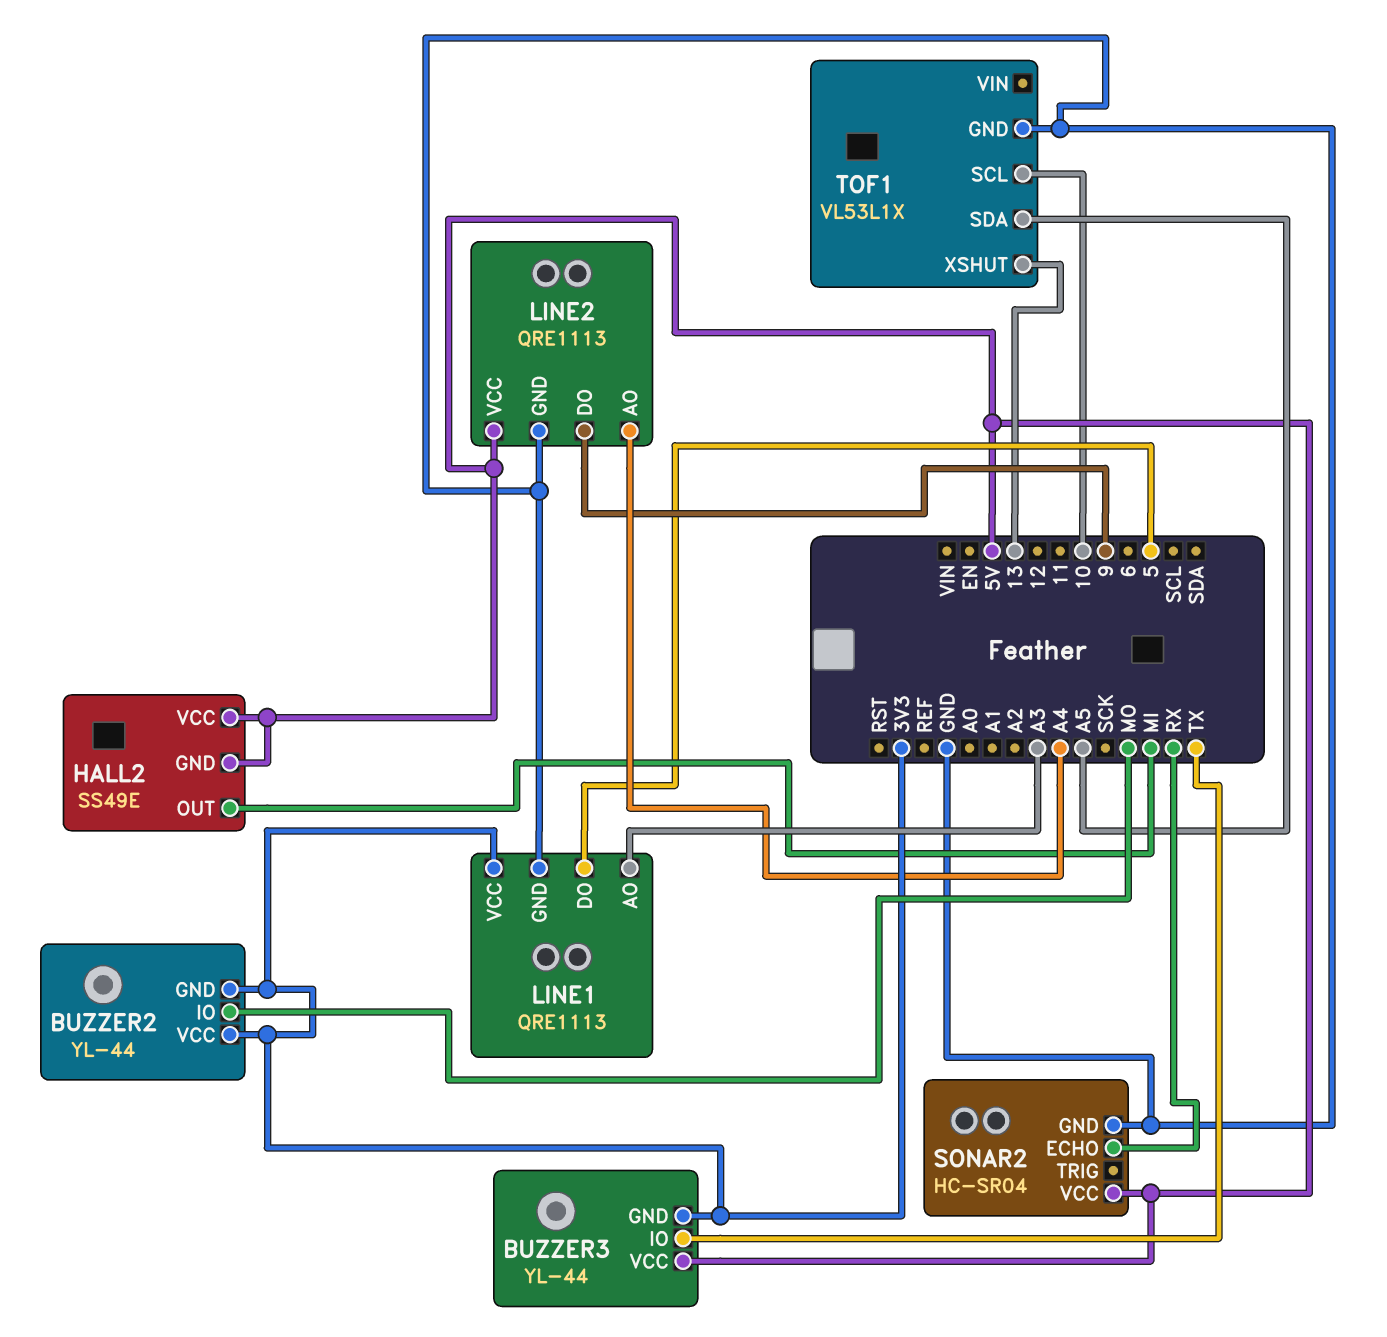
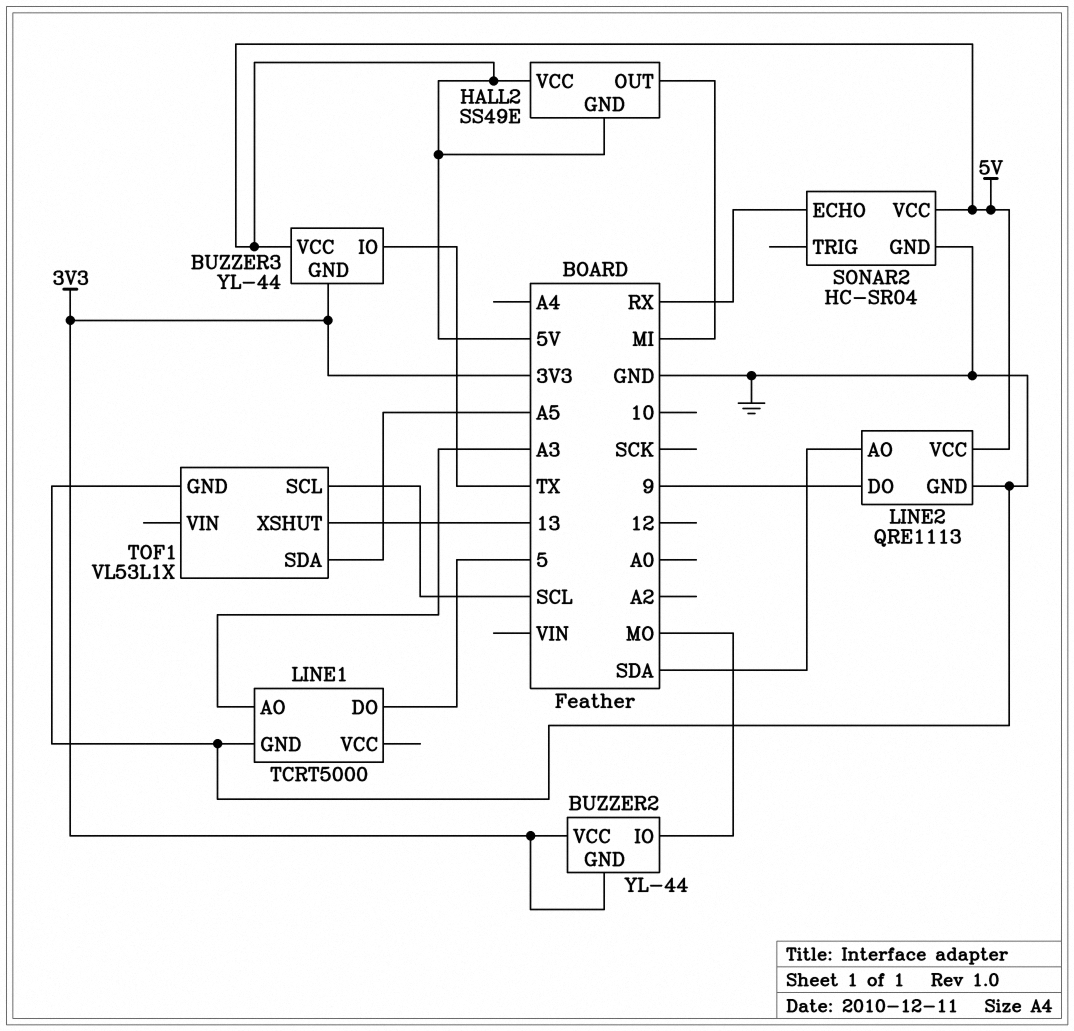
LINE1: QRE1113 -> TCRT5000
LINE1 pin VCC: 3V3 -> none
LINE2 pin AO: A4 -> SDA
TOF1 pin SCL: 10 -> SCL

